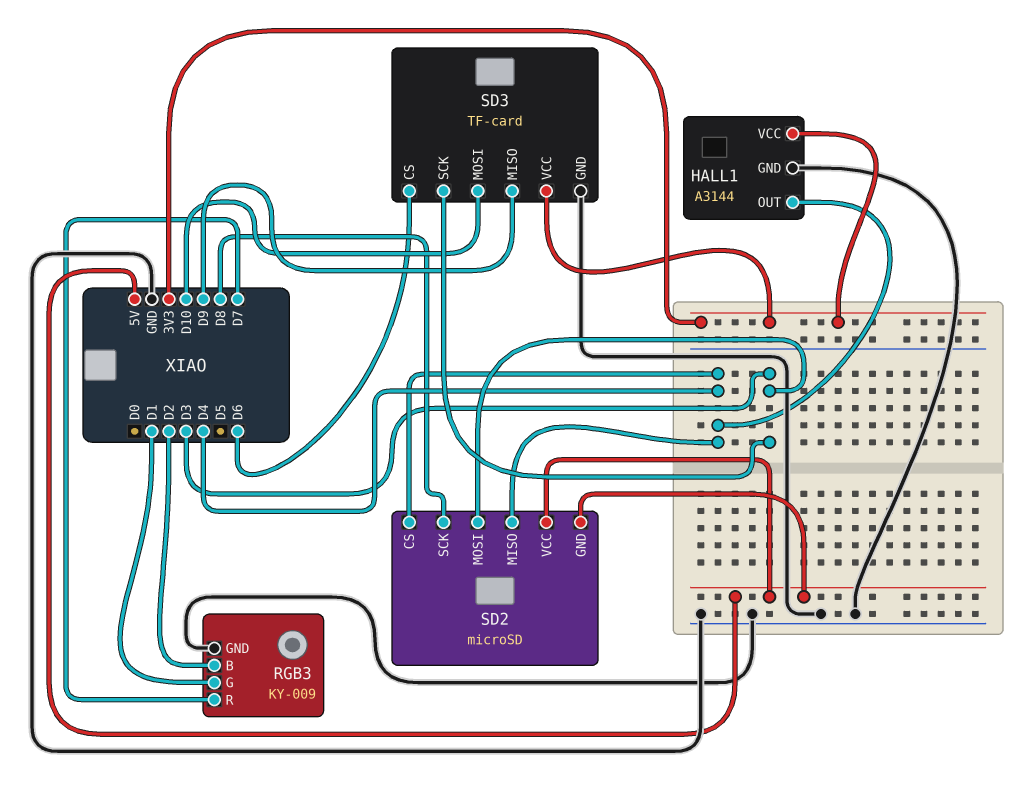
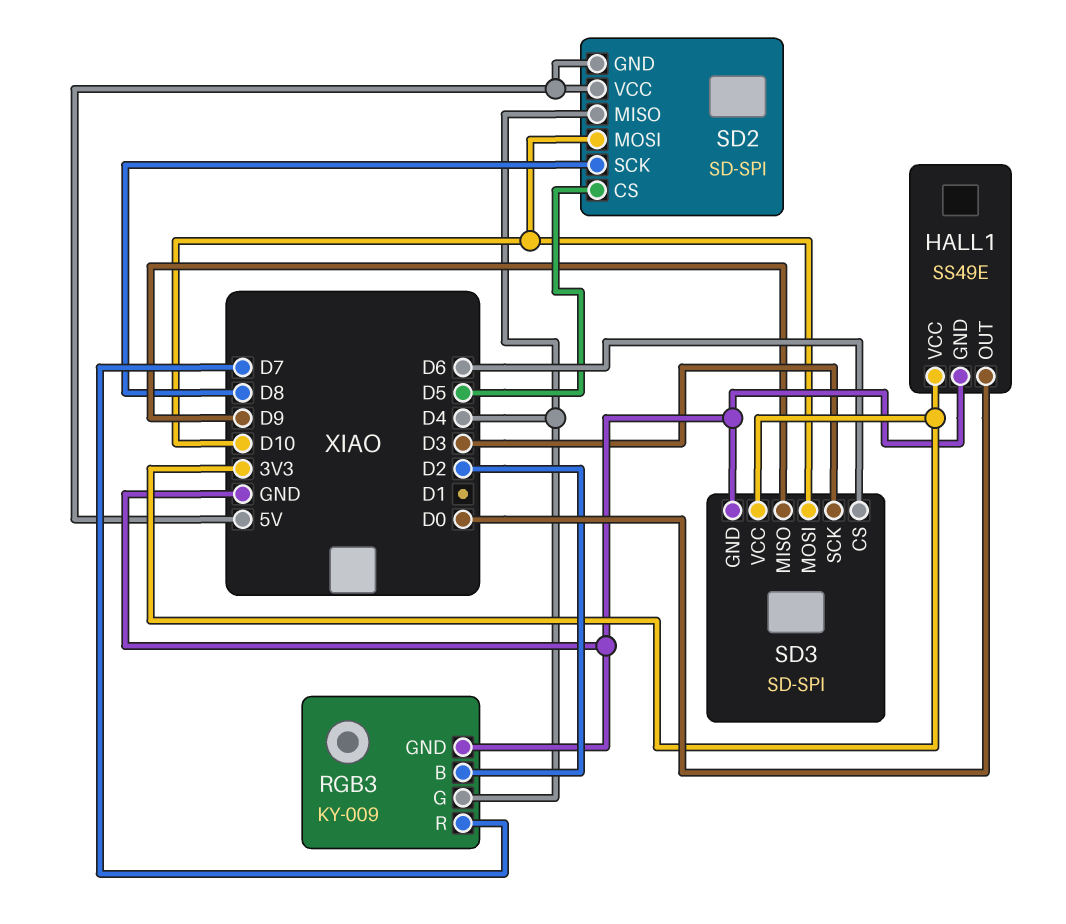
HALL1: A3144 -> SS49E
HALL1 pin OUT: D4 -> D0
RGB3 pin G: D1 -> D4
SD2: microSD -> SD-SPI
SD2 pin CS: D4 -> D5
SD2 pin MOSI: D3 -> D10
SD3: TF-card -> SD-SPI

